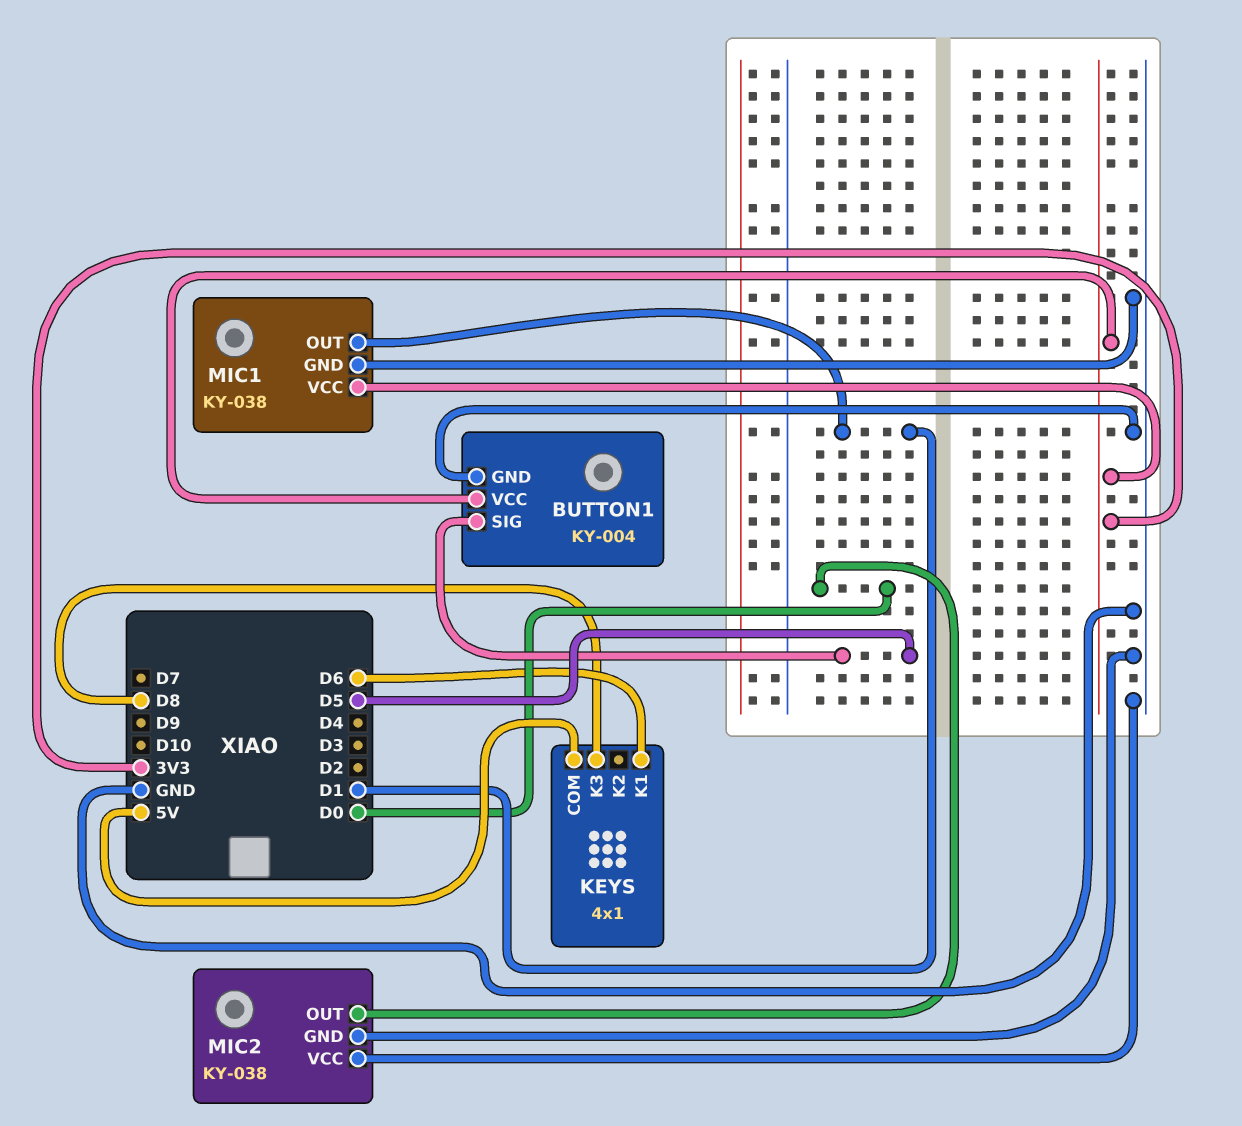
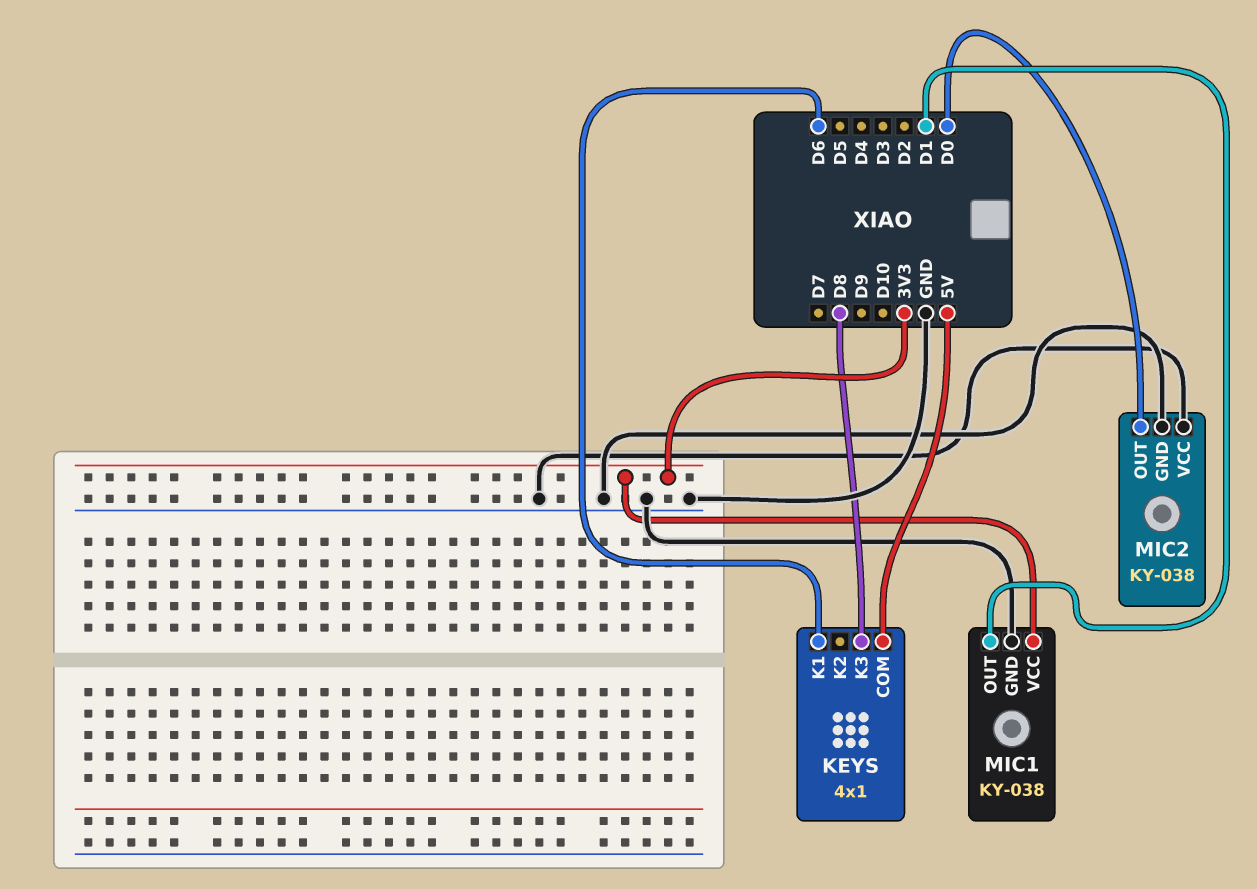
BUTTON1: KY-004 -> none
BUTTON1 pin GND: GND -> none
BUTTON1 pin SIG: D5 -> none
BUTTON1 pin VCC: 3V3 -> none

